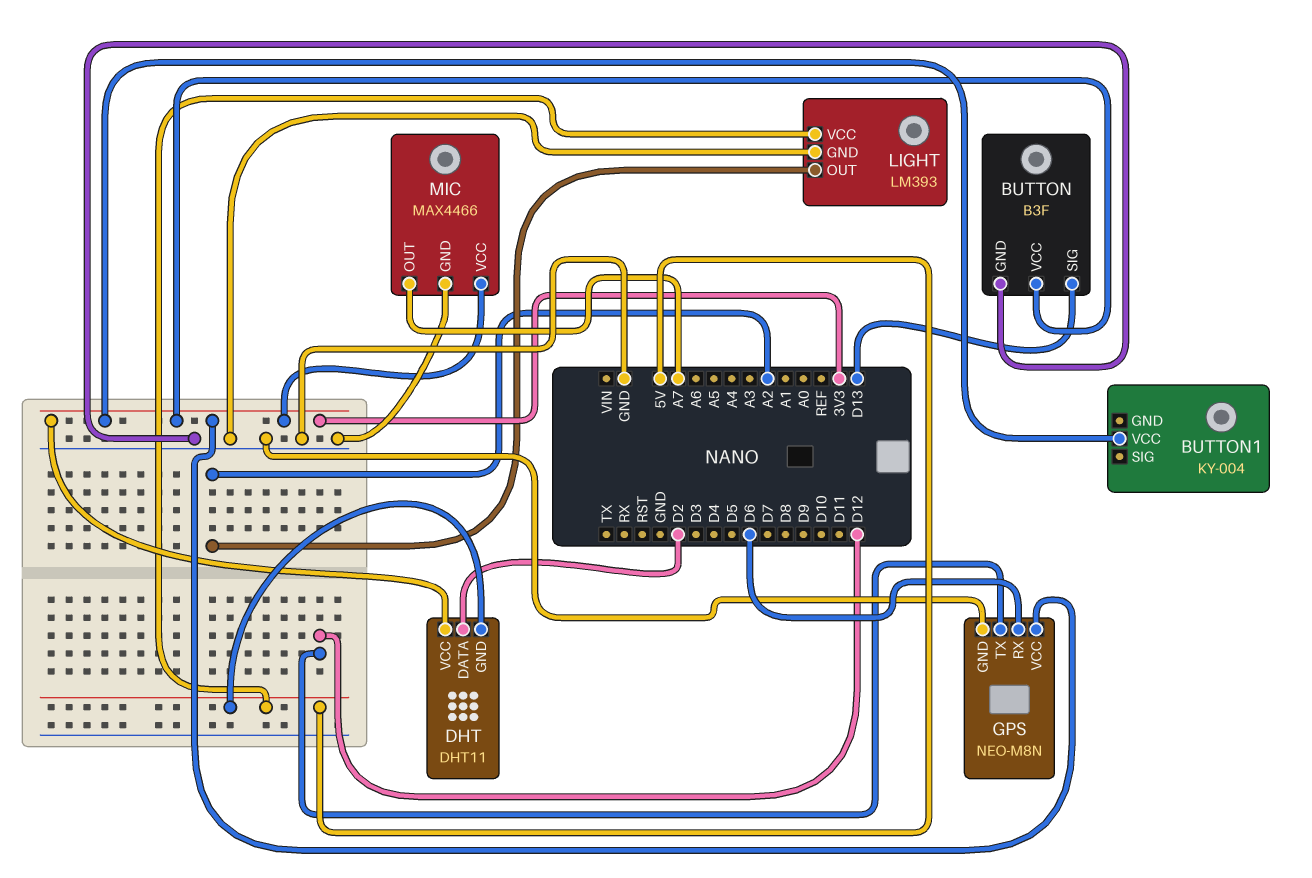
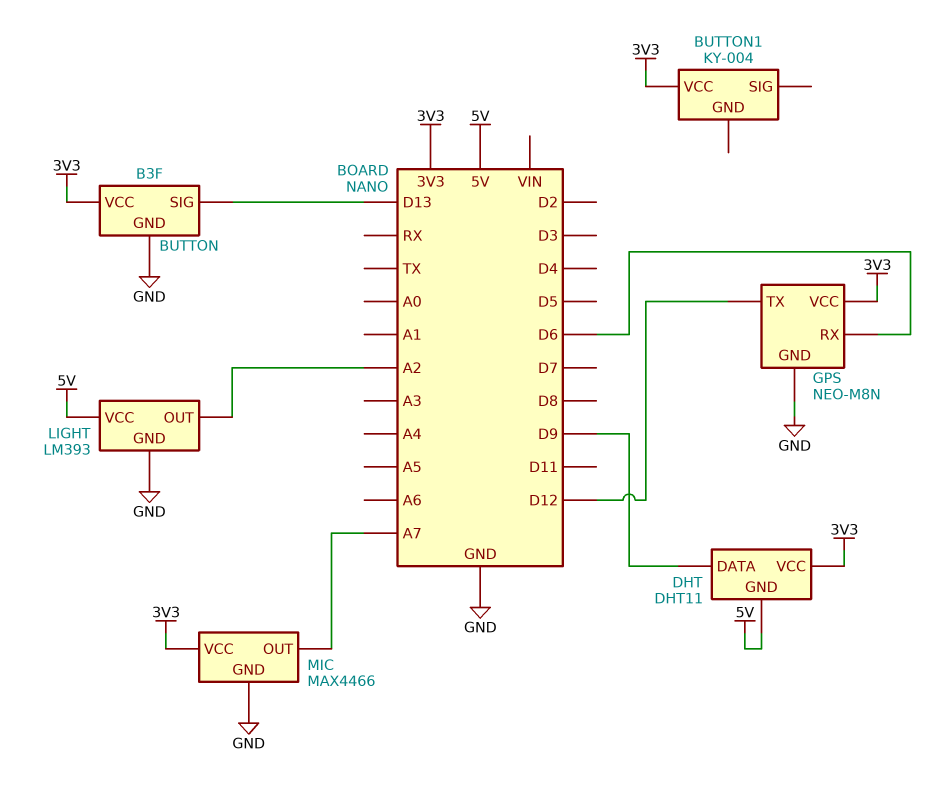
DHT pin DATA: D2 -> D9

